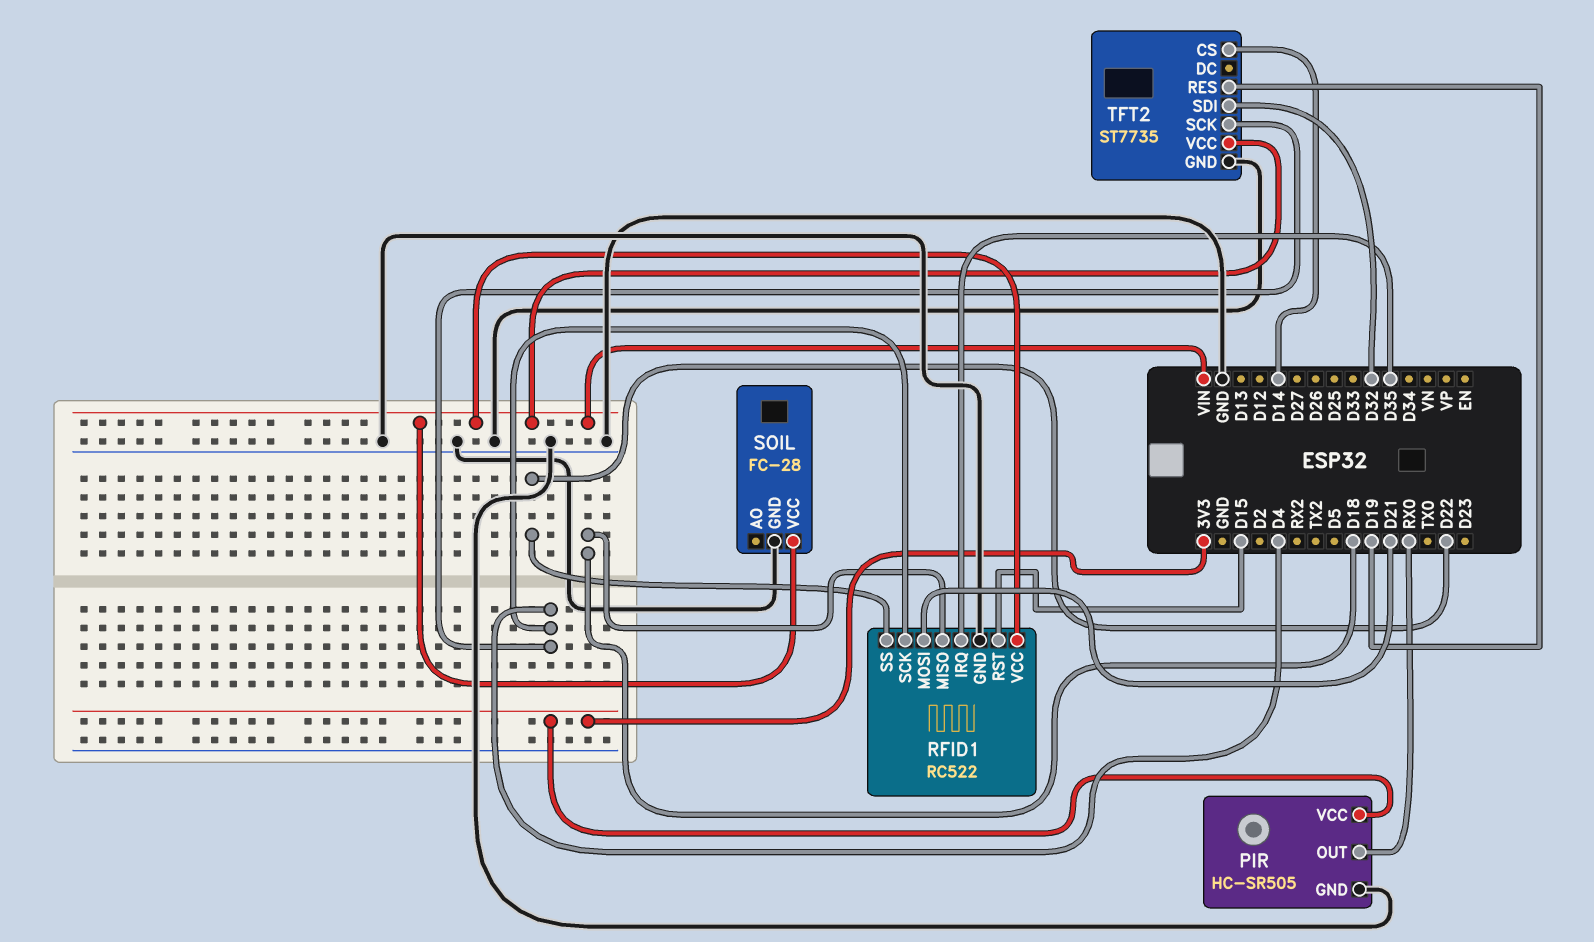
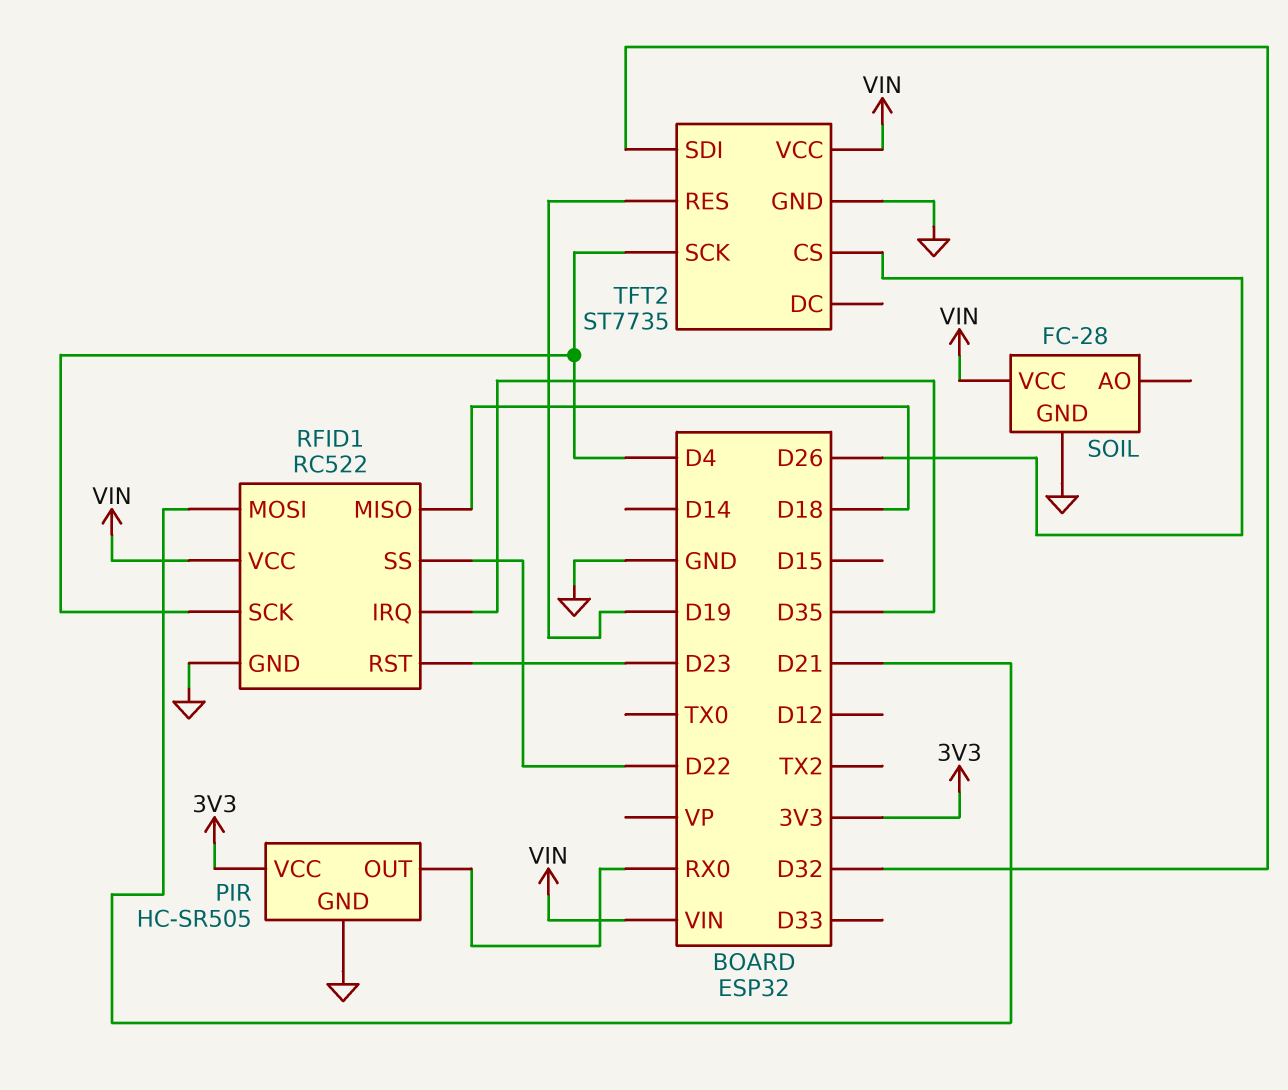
RFID1 pin RST: D15 -> D23
TFT2 pin CS: D14 -> D26

